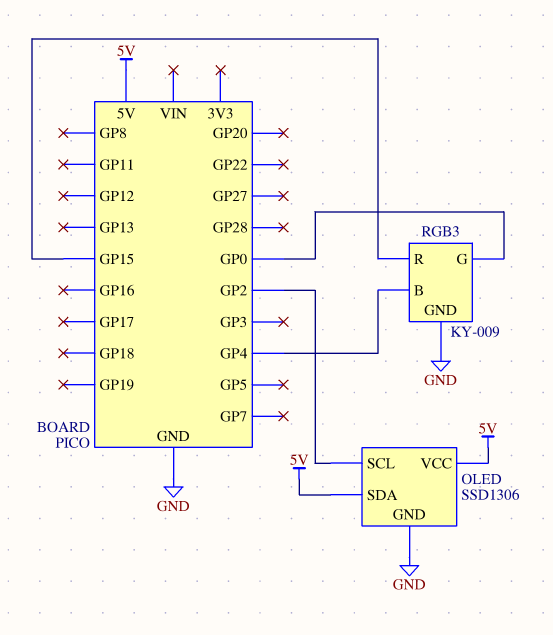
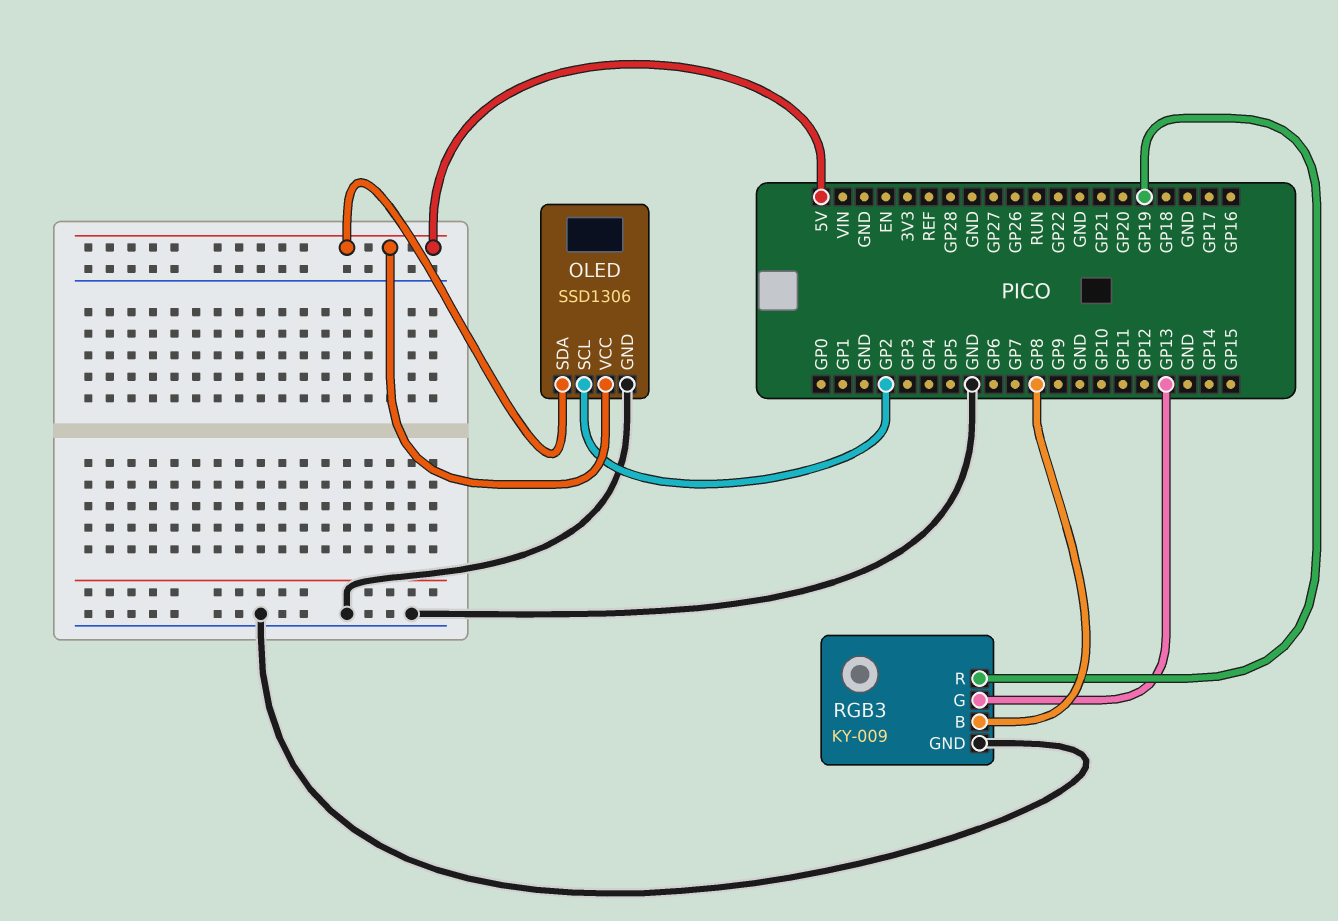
RGB3 pin B: GP4 -> GP8
RGB3 pin G: GP0 -> GP13
RGB3 pin R: GP15 -> GP19

